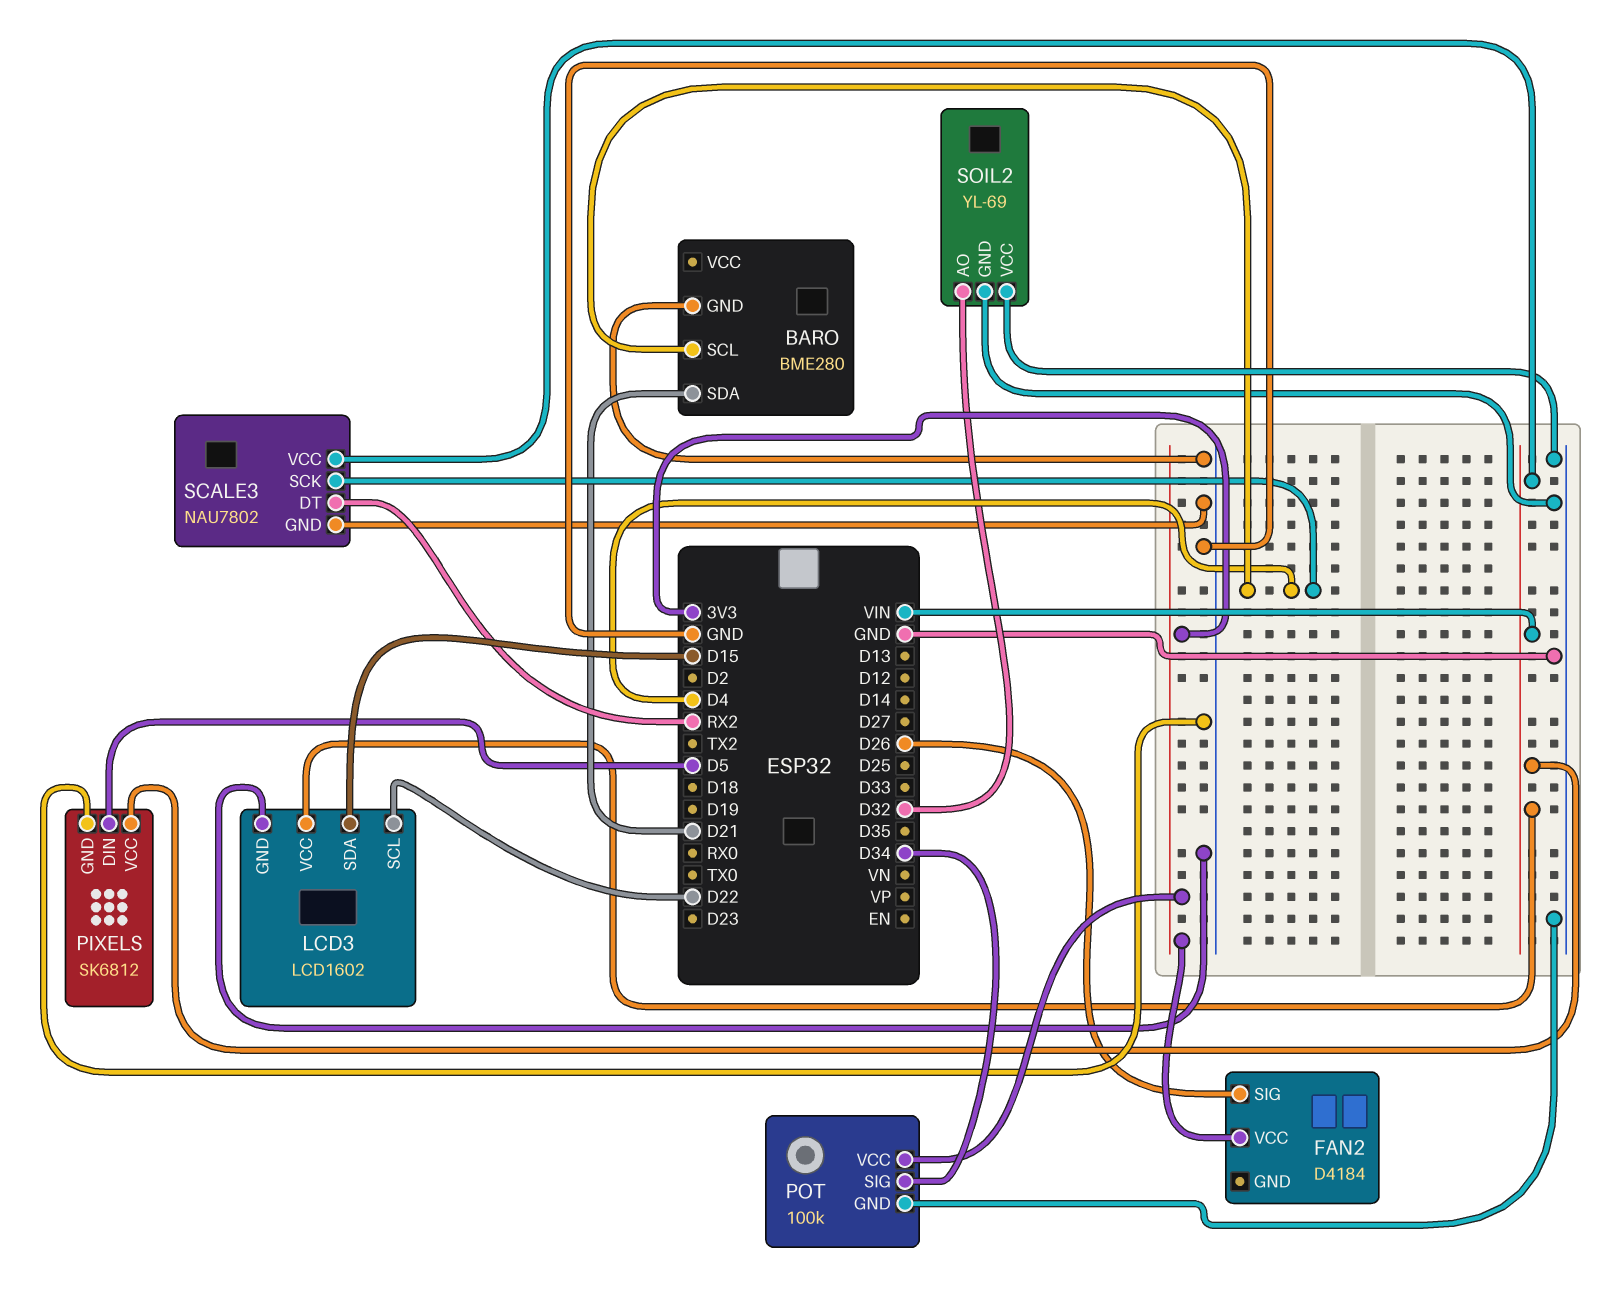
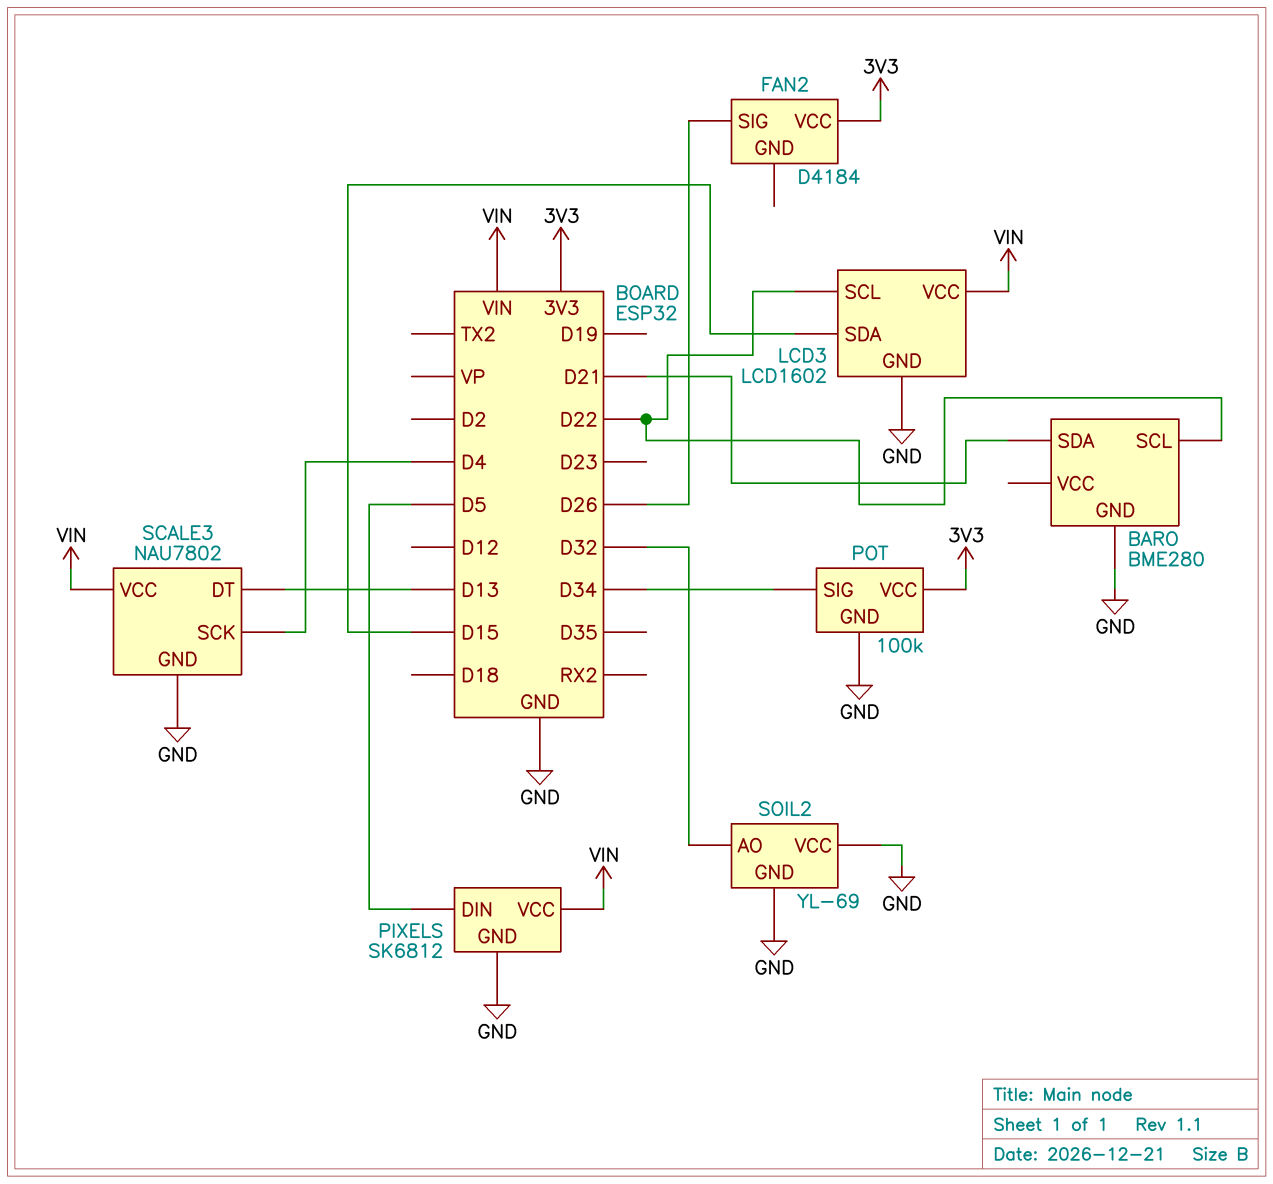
BARO pin SCL: D4 -> D22
SCALE3 pin DT: RX2 -> D13

